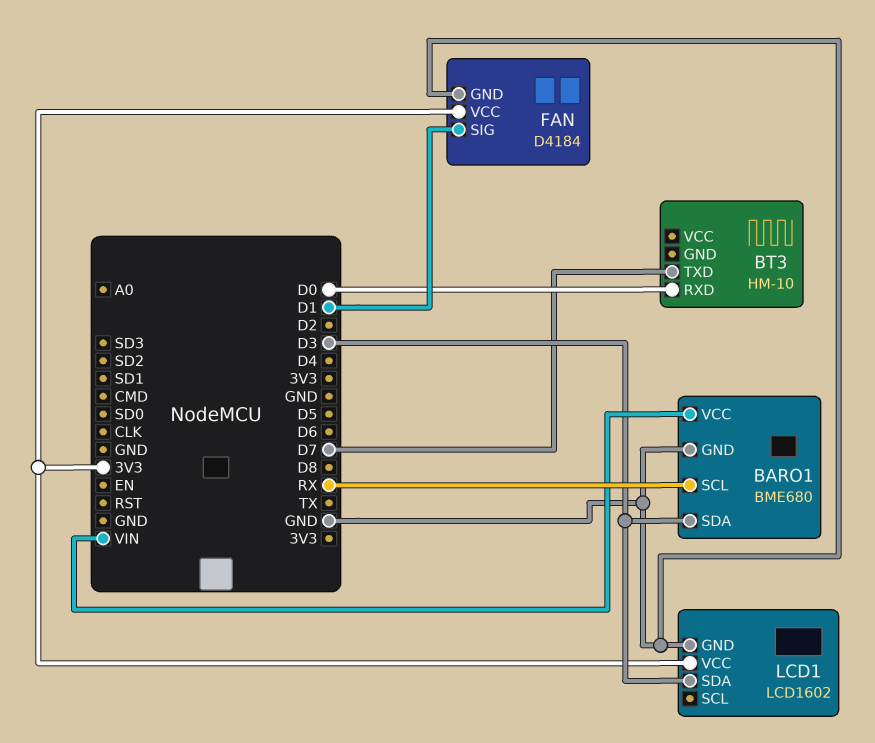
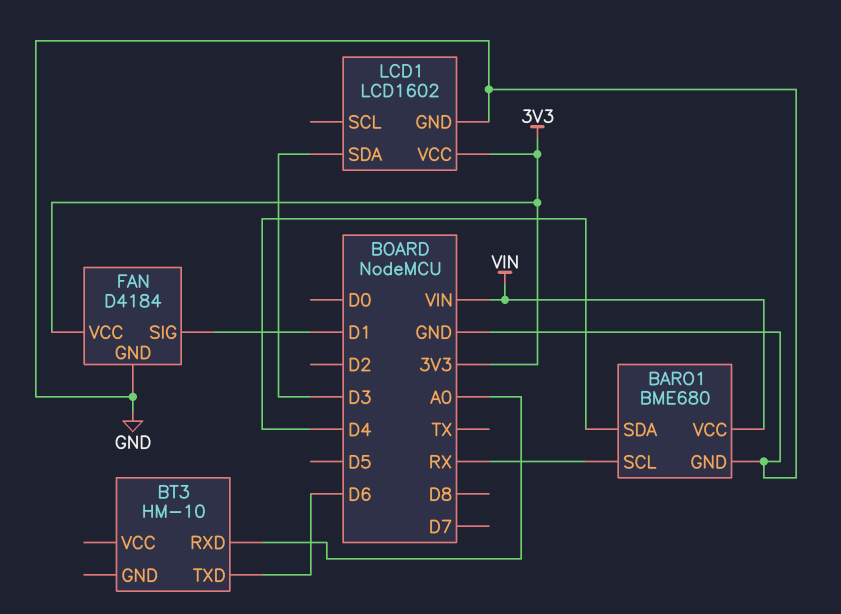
BARO1 pin SDA: D3 -> D4
BT3 pin RXD: D0 -> A0
BT3 pin TXD: D7 -> D6

